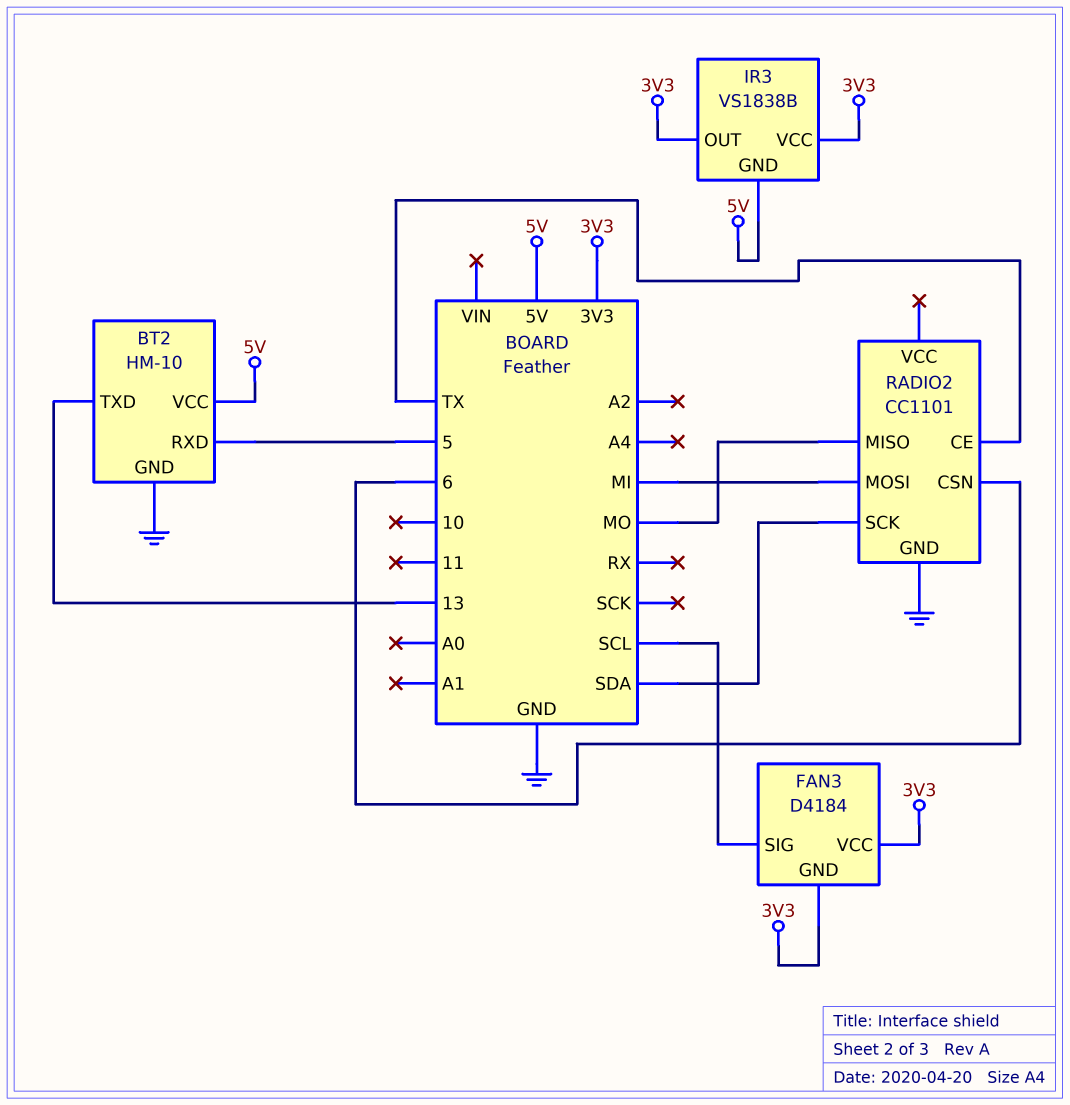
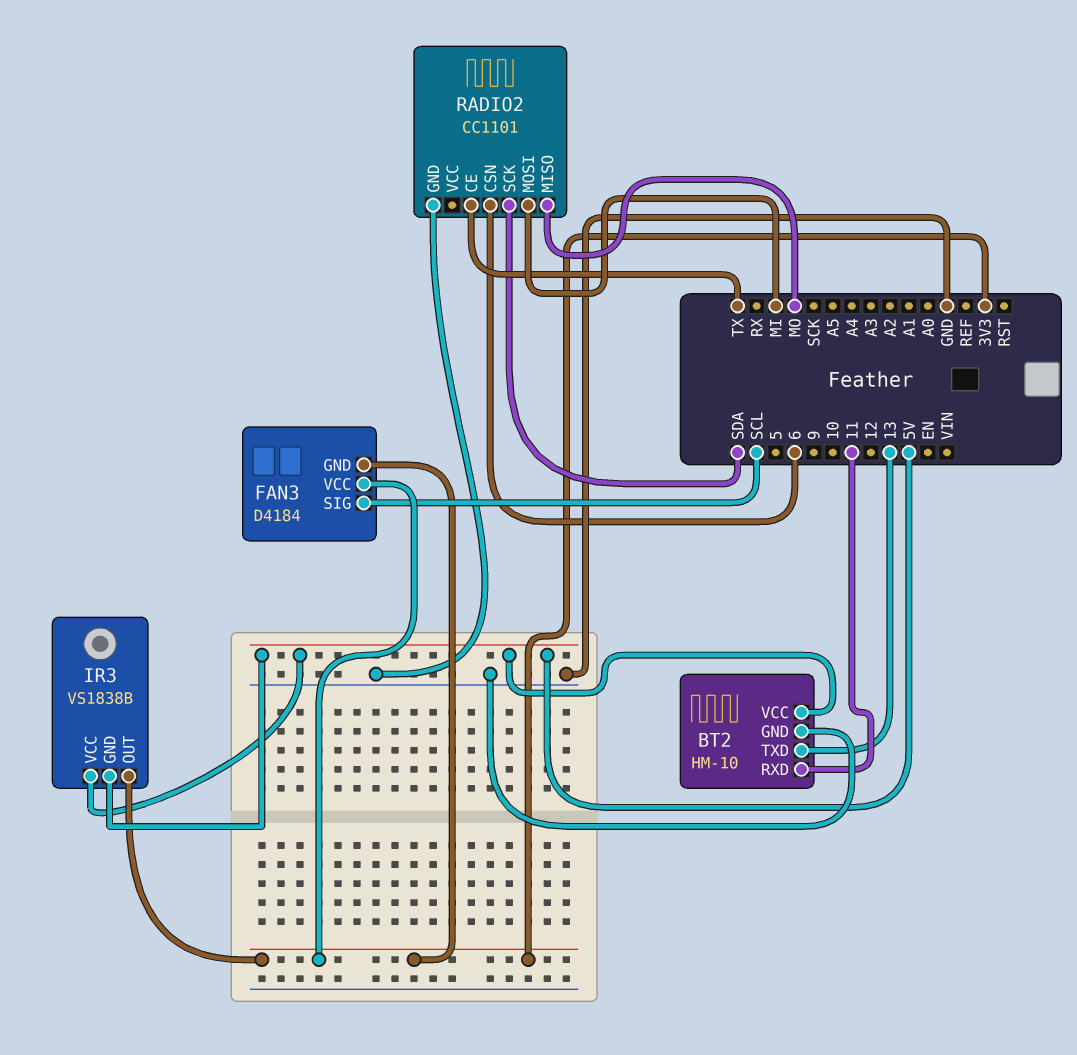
BT2 pin RXD: 5 -> 11
IR3 pin VCC: 3V3 -> 5V

